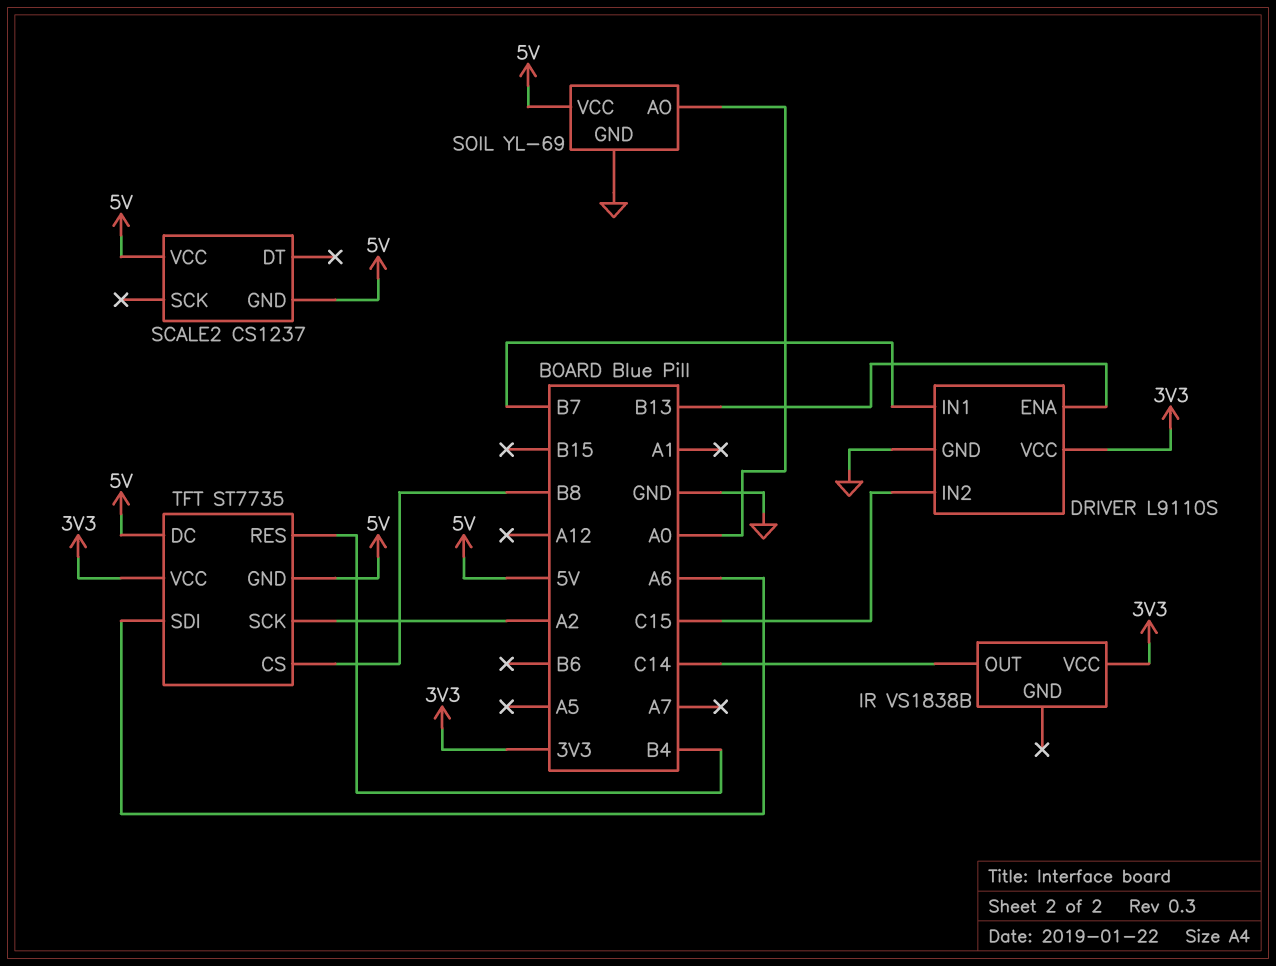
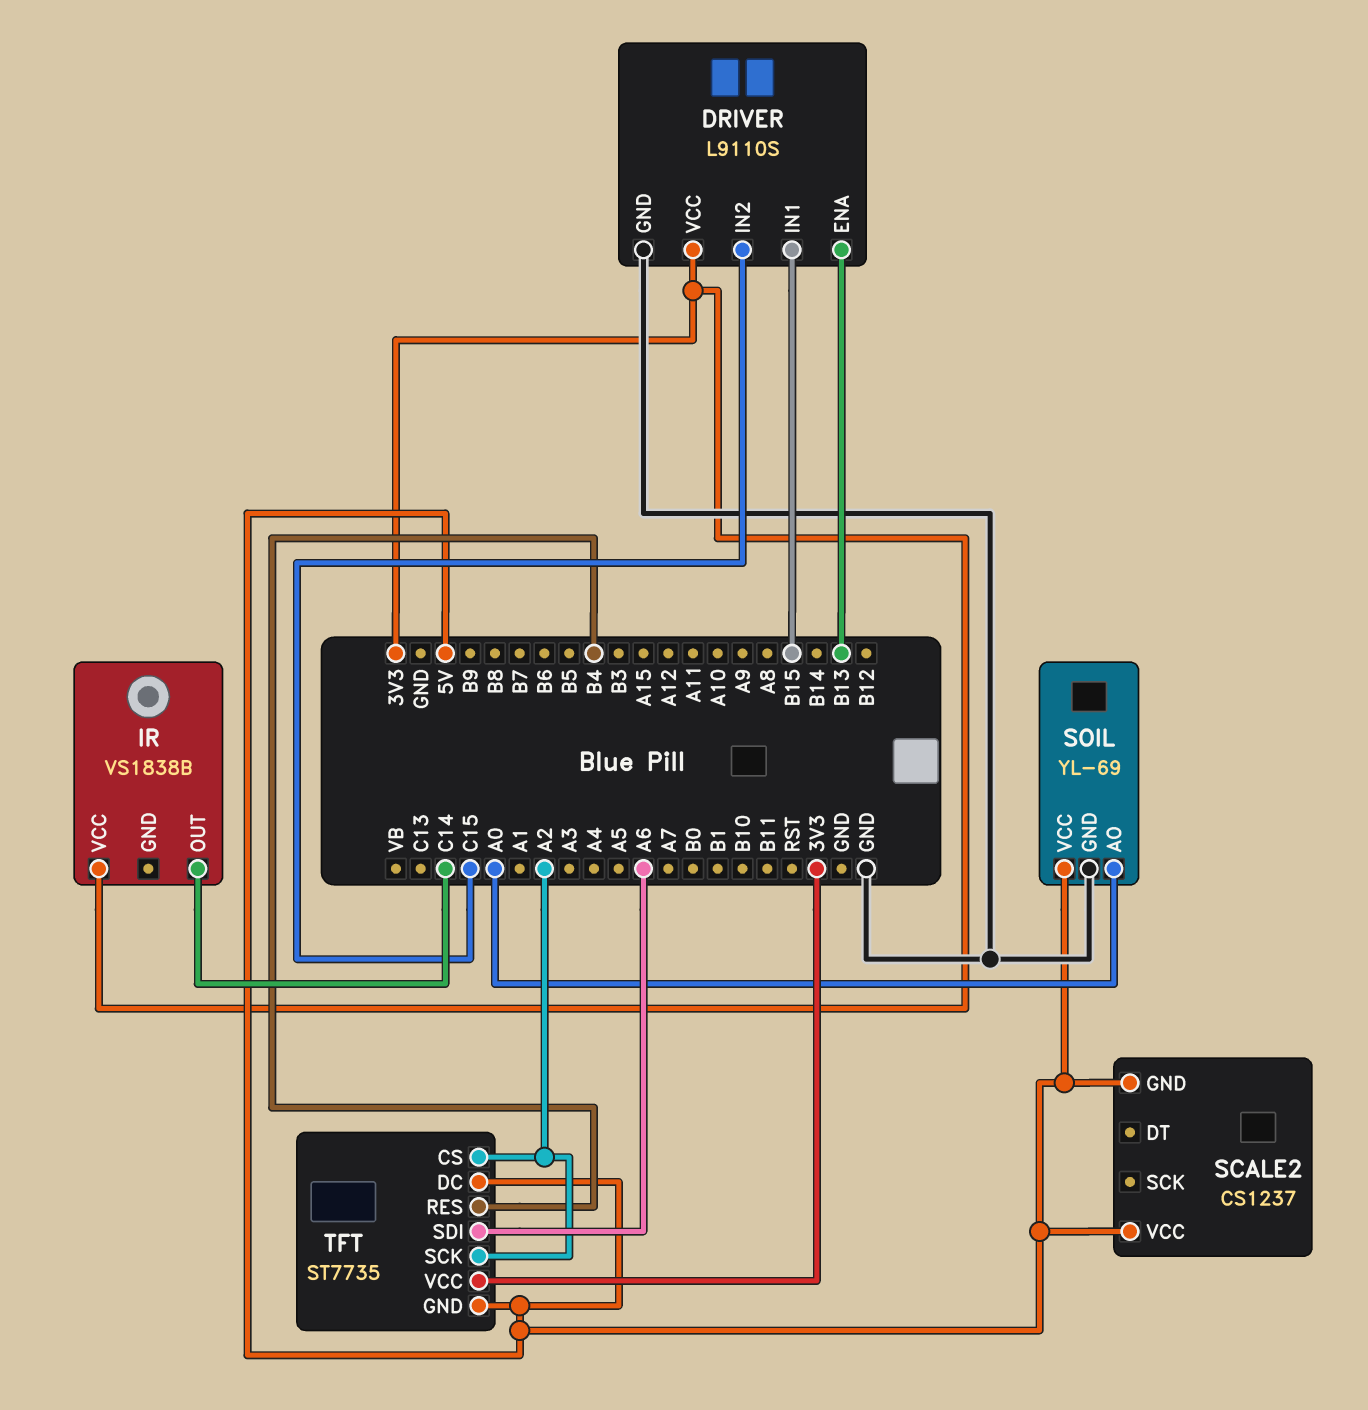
DRIVER pin IN1: B7 -> B15
TFT pin CS: B8 -> A2

